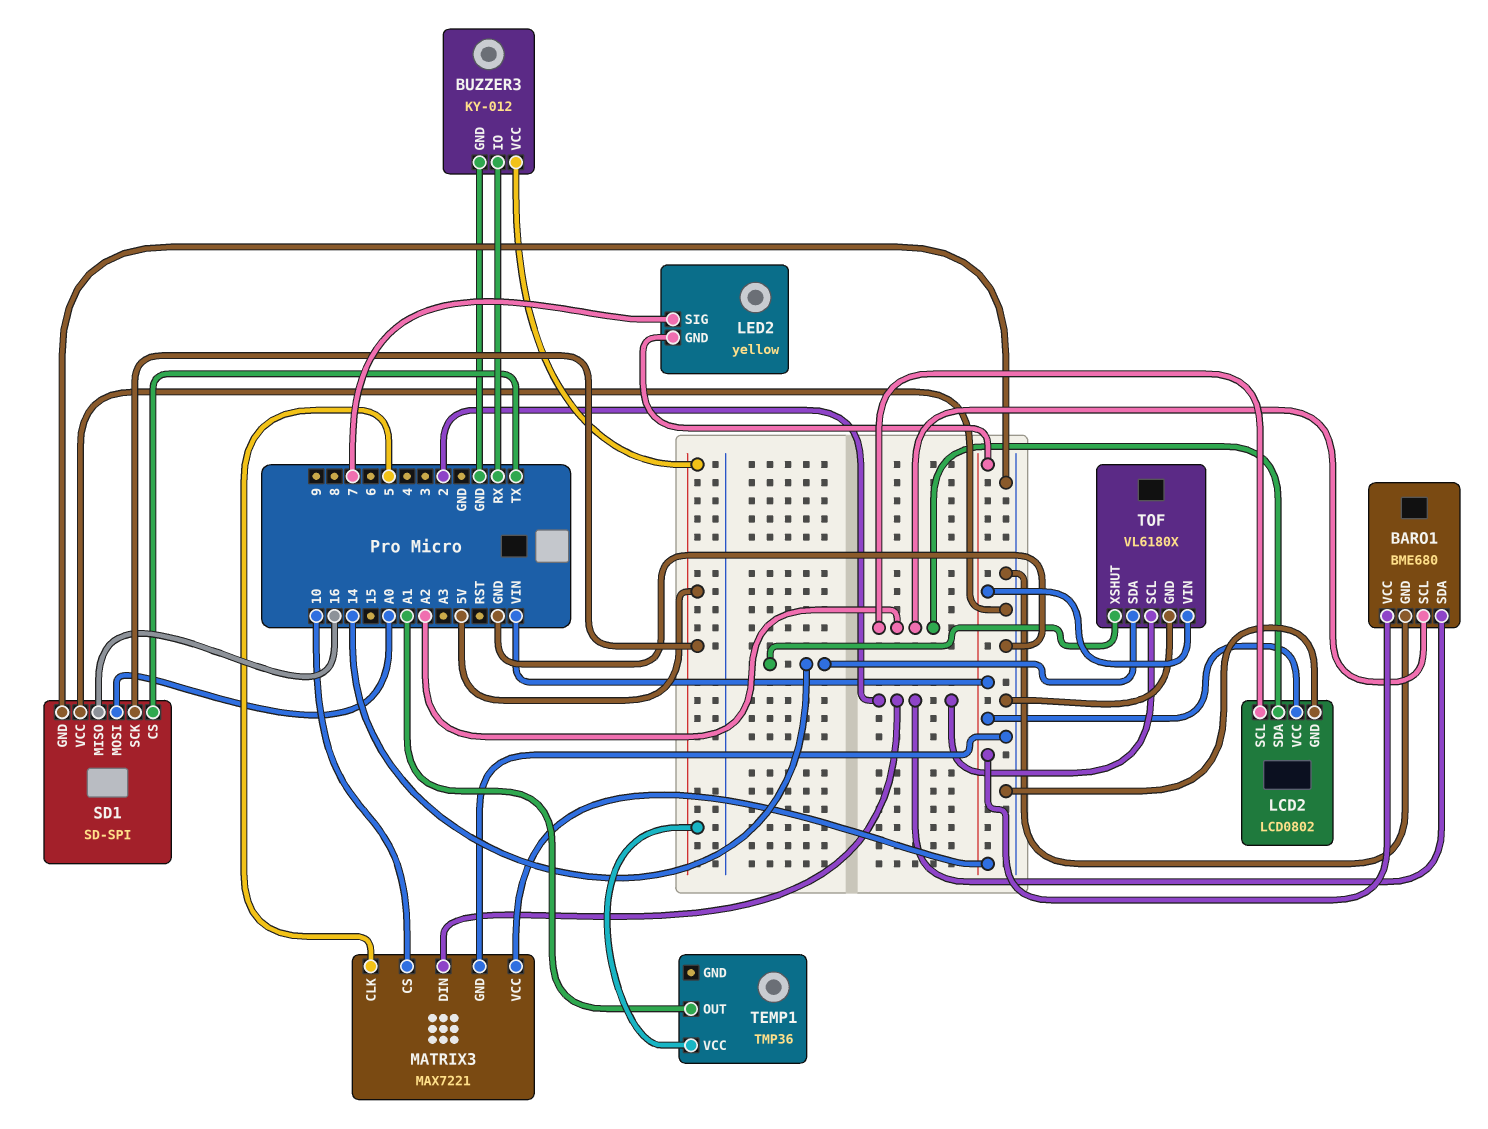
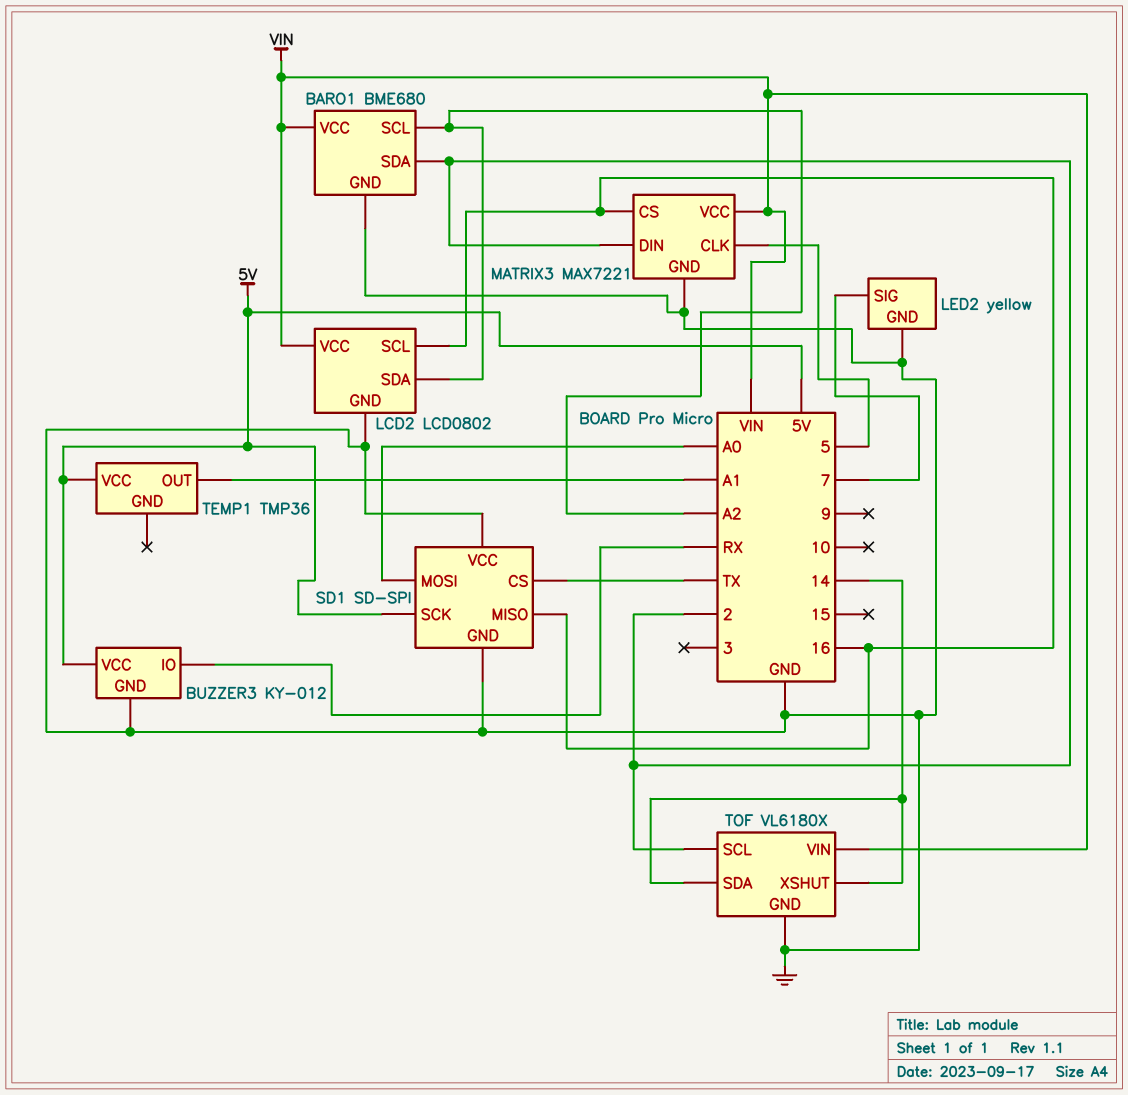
LCD2 pin SCL: A2 -> 16
LED2 pin GND: VIN -> GND
MATRIX3 pin CS: 10 -> 16

